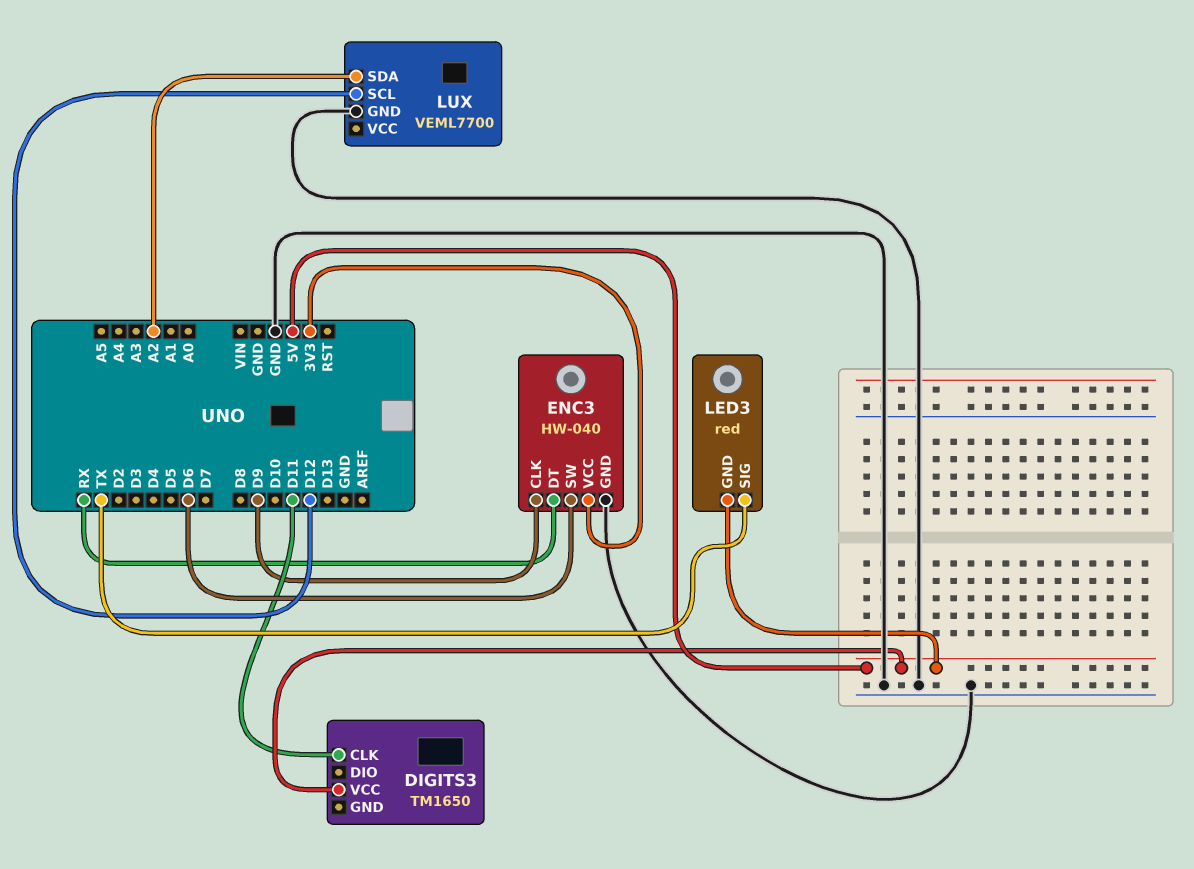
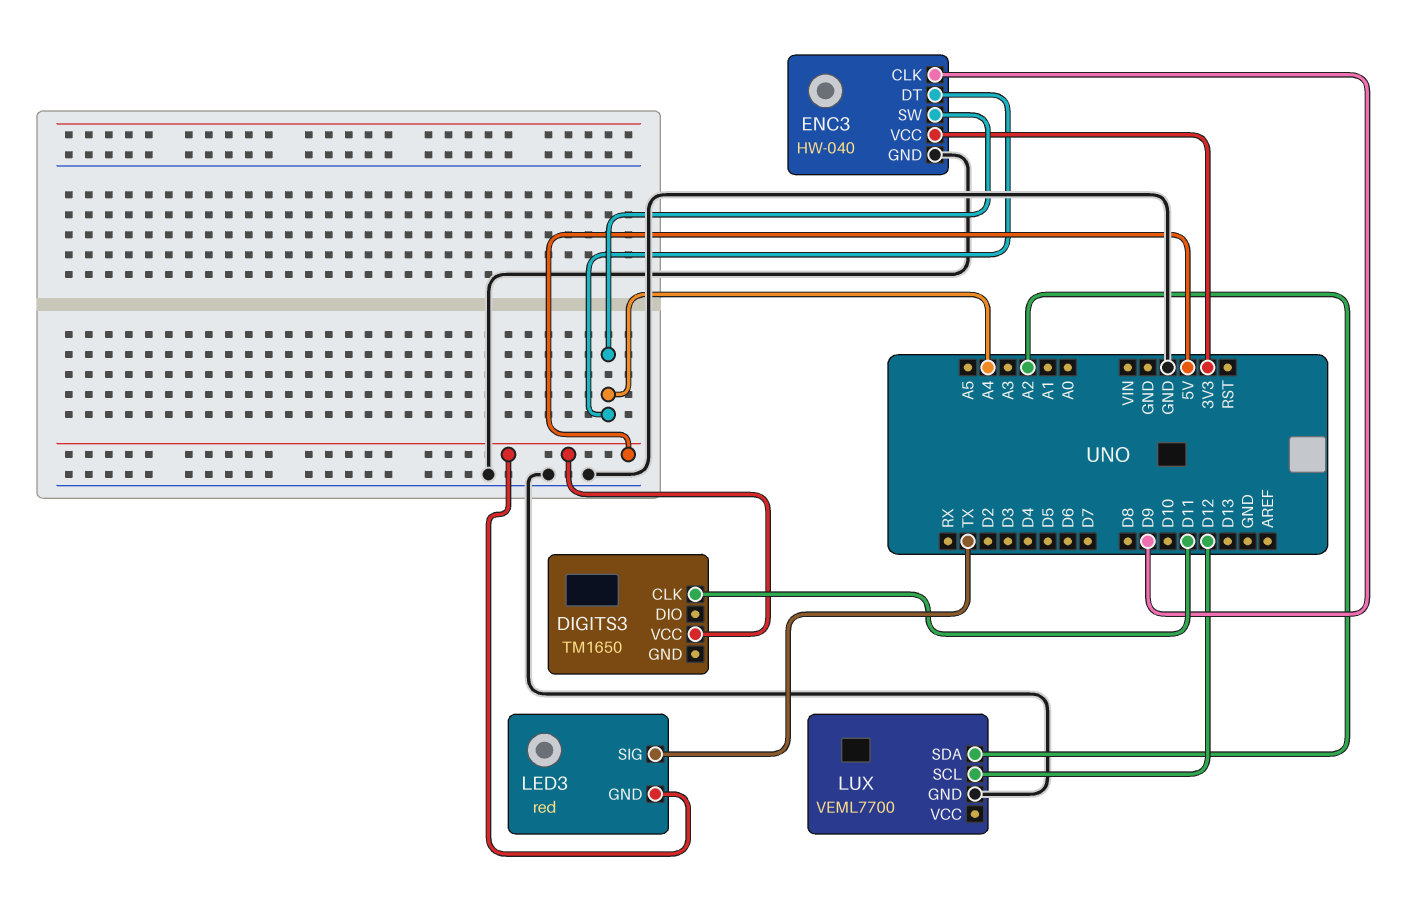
ENC3 pin DT: RX -> A4
ENC3 pin SW: D6 -> A4

